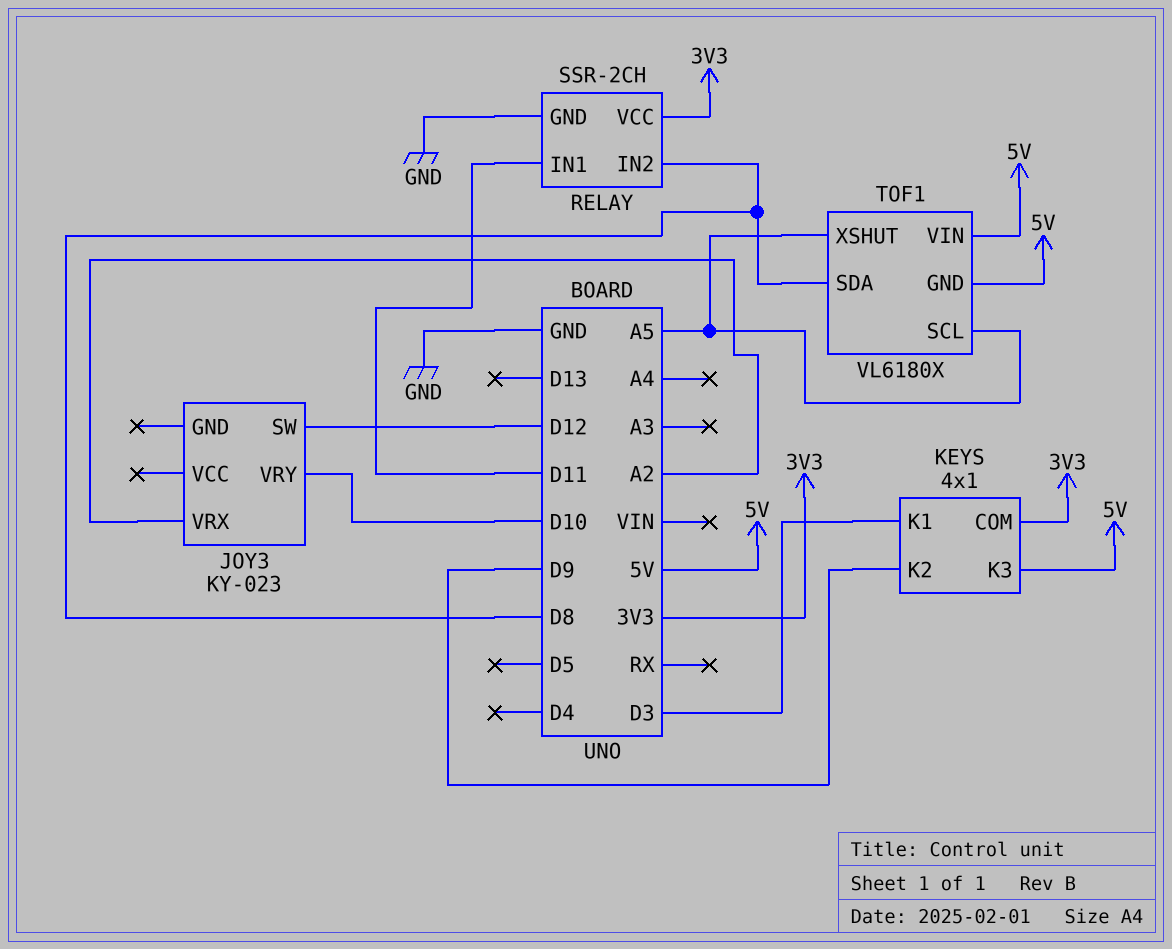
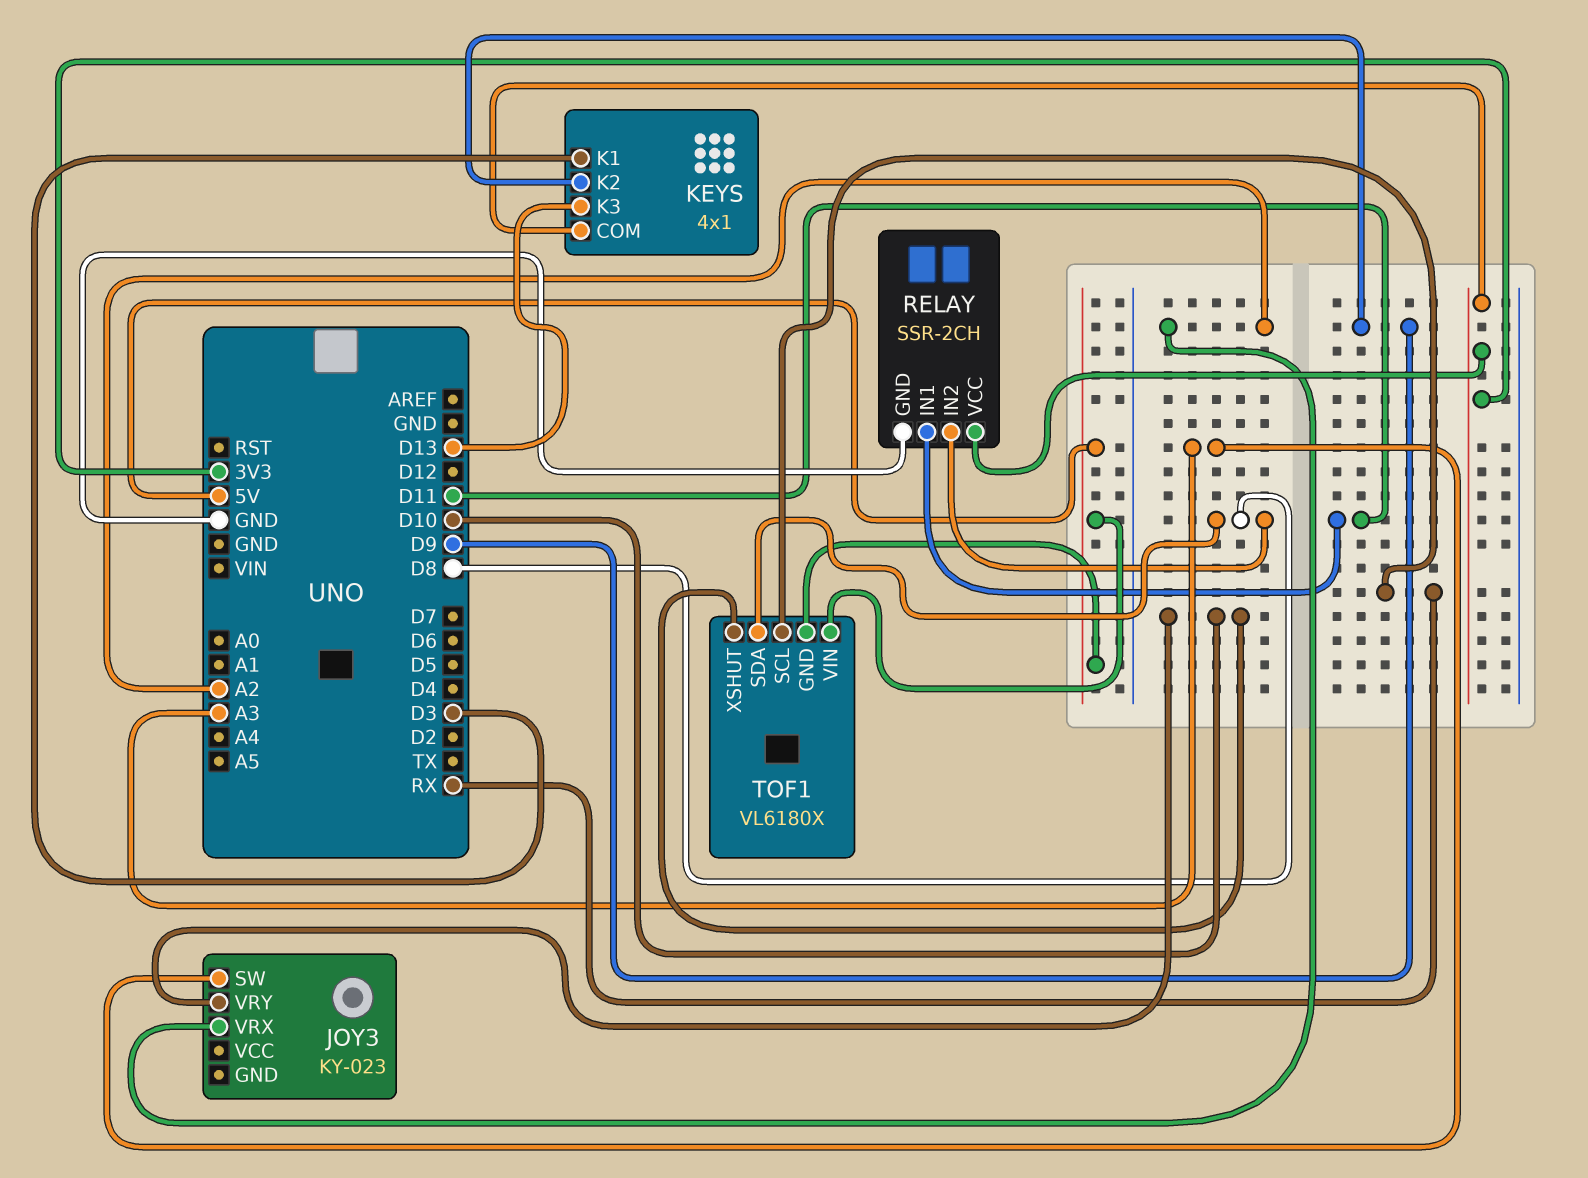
JOY3 pin SW: D12 -> A3
KEYS pin K3: 5V -> D13
TOF1 pin SCL: A5 -> RX
TOF1 pin XSHUT: A5 -> D10

